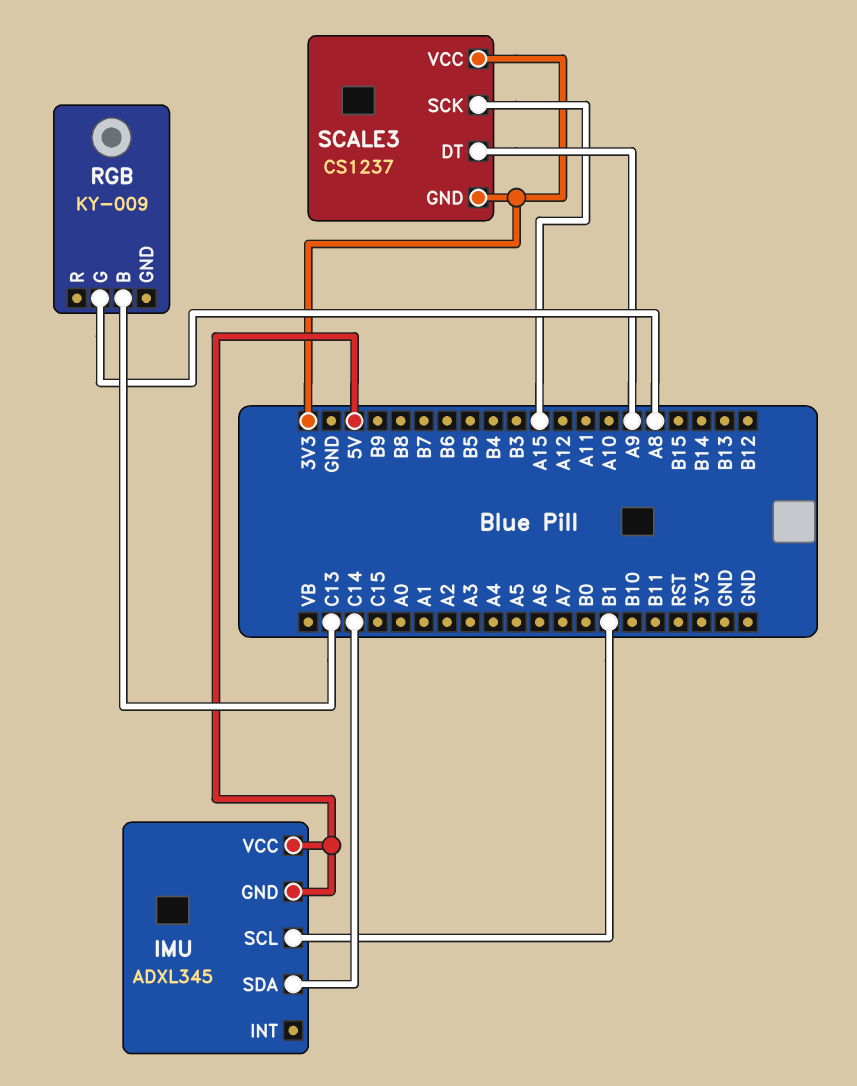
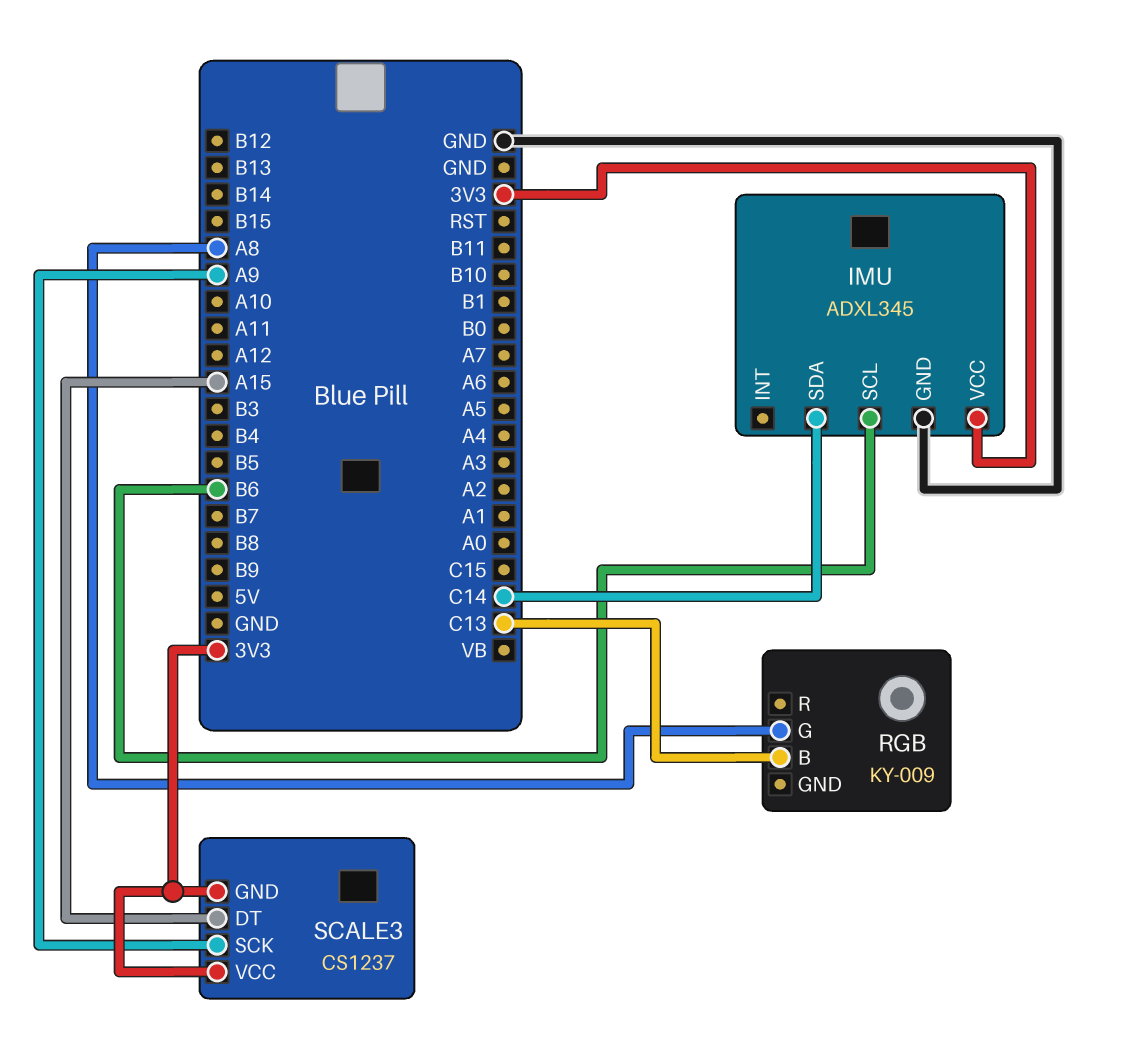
IMU pin GND: 5V -> GND
IMU pin SCL: B1 -> B6
IMU pin VCC: 5V -> 3V3
SCALE3 pin DT: A9 -> A15
SCALE3 pin SCK: A15 -> A9

